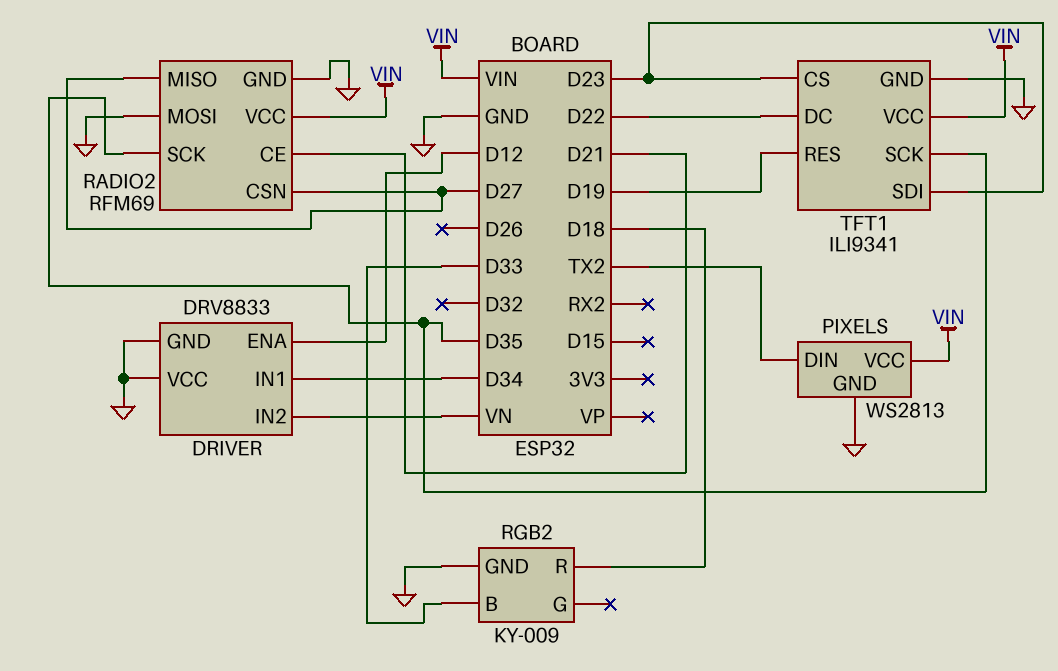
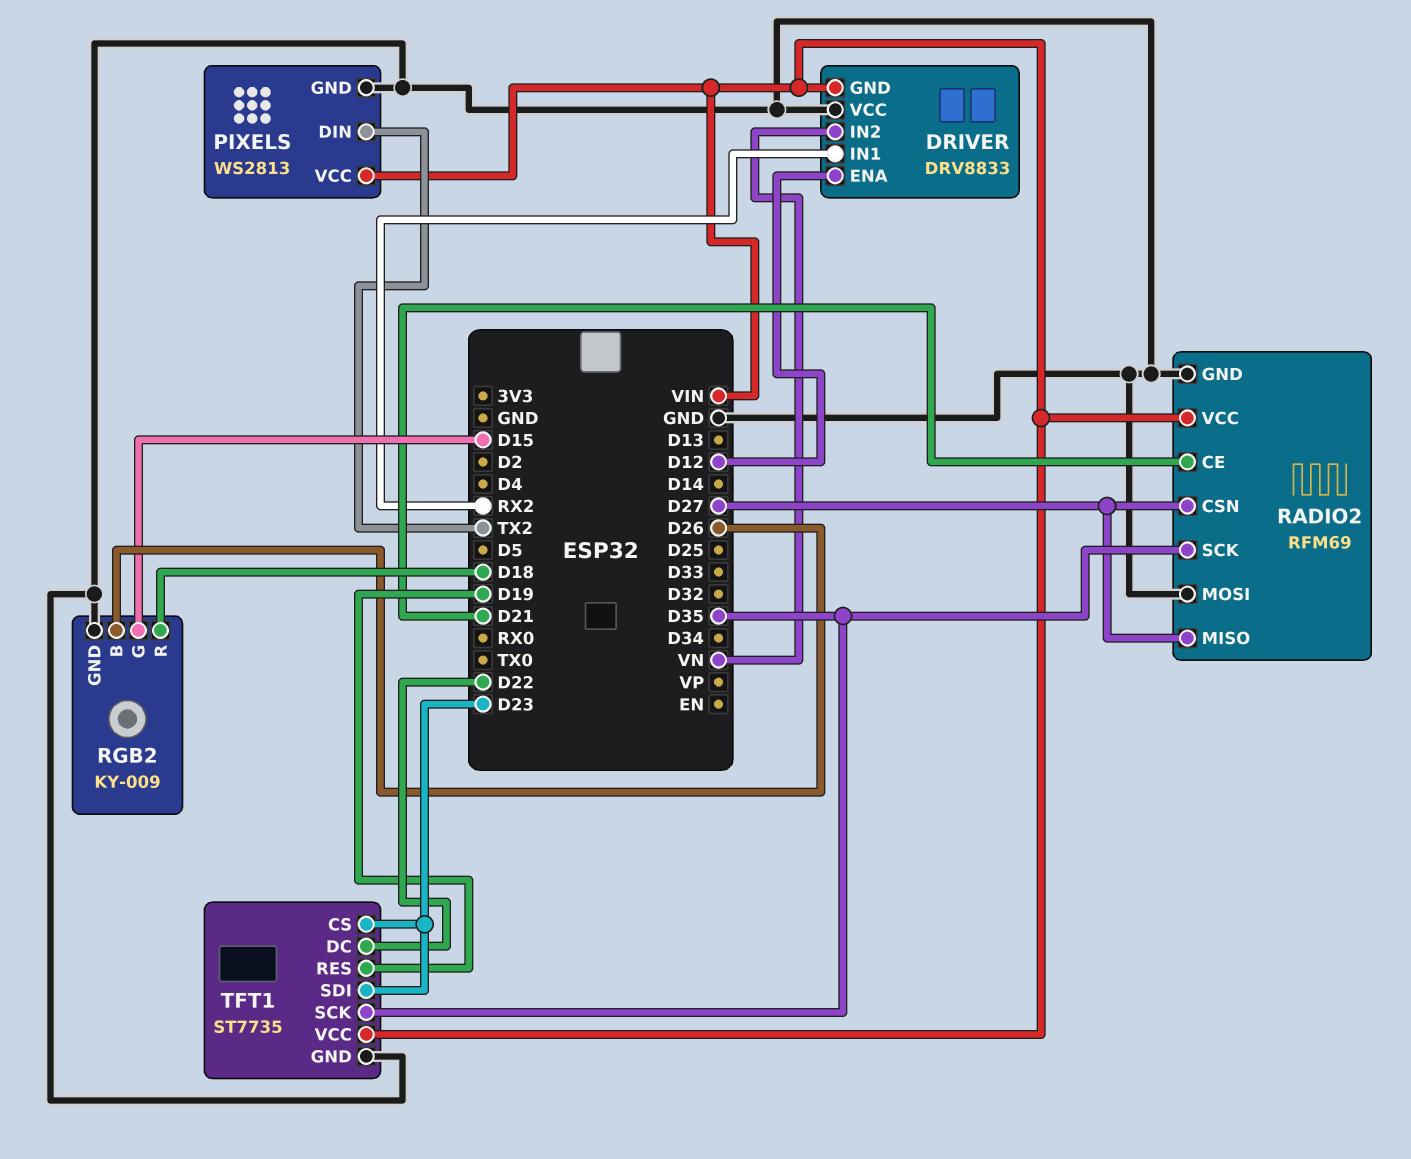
DRIVER pin GND: GND -> VIN
DRIVER pin IN1: D34 -> RX2
RGB2 pin B: D33 -> D26
RGB2 pin G: none -> D15
TFT1: ILI9341 -> ST7735

